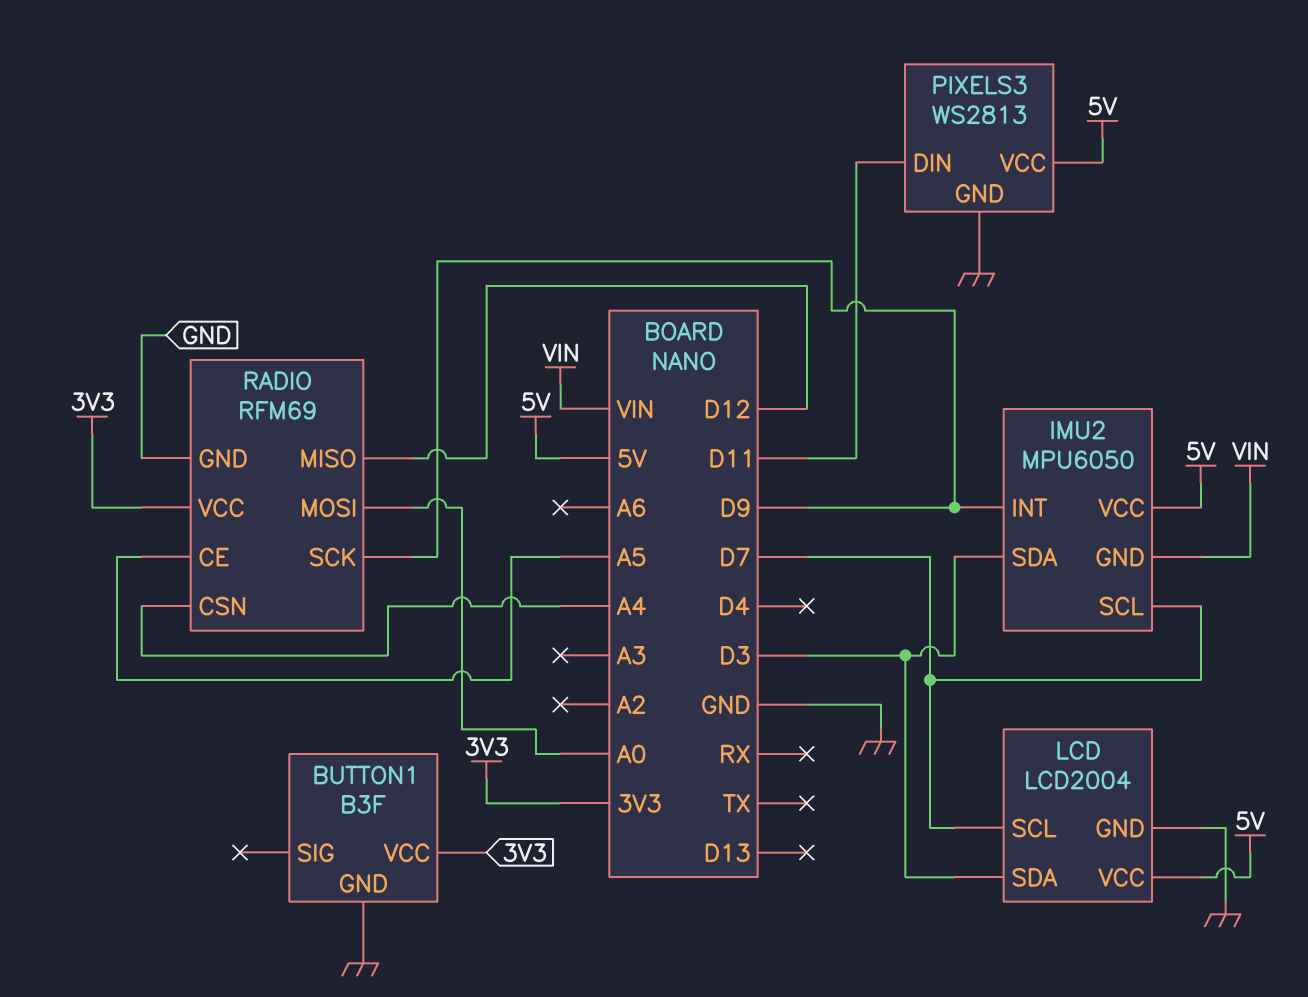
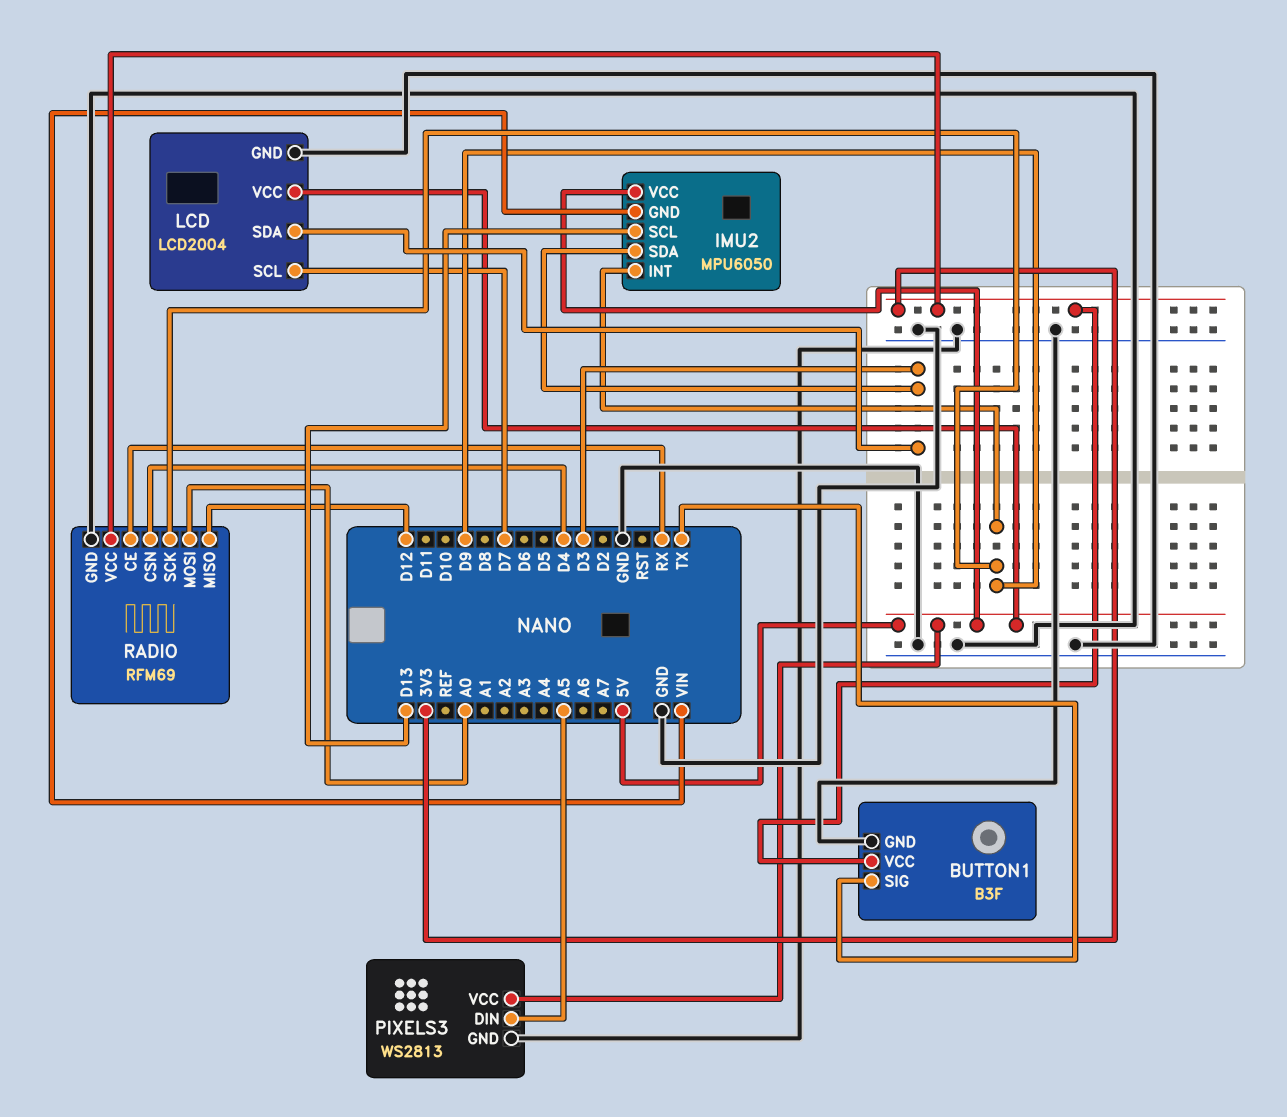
BUTTON1 pin SIG: none -> TX
IMU2 pin SCL: D7 -> D13
PIXELS3 pin DIN: D11 -> A5
RADIO pin CE: A5 -> RX
RADIO pin CSN: A4 -> D4

